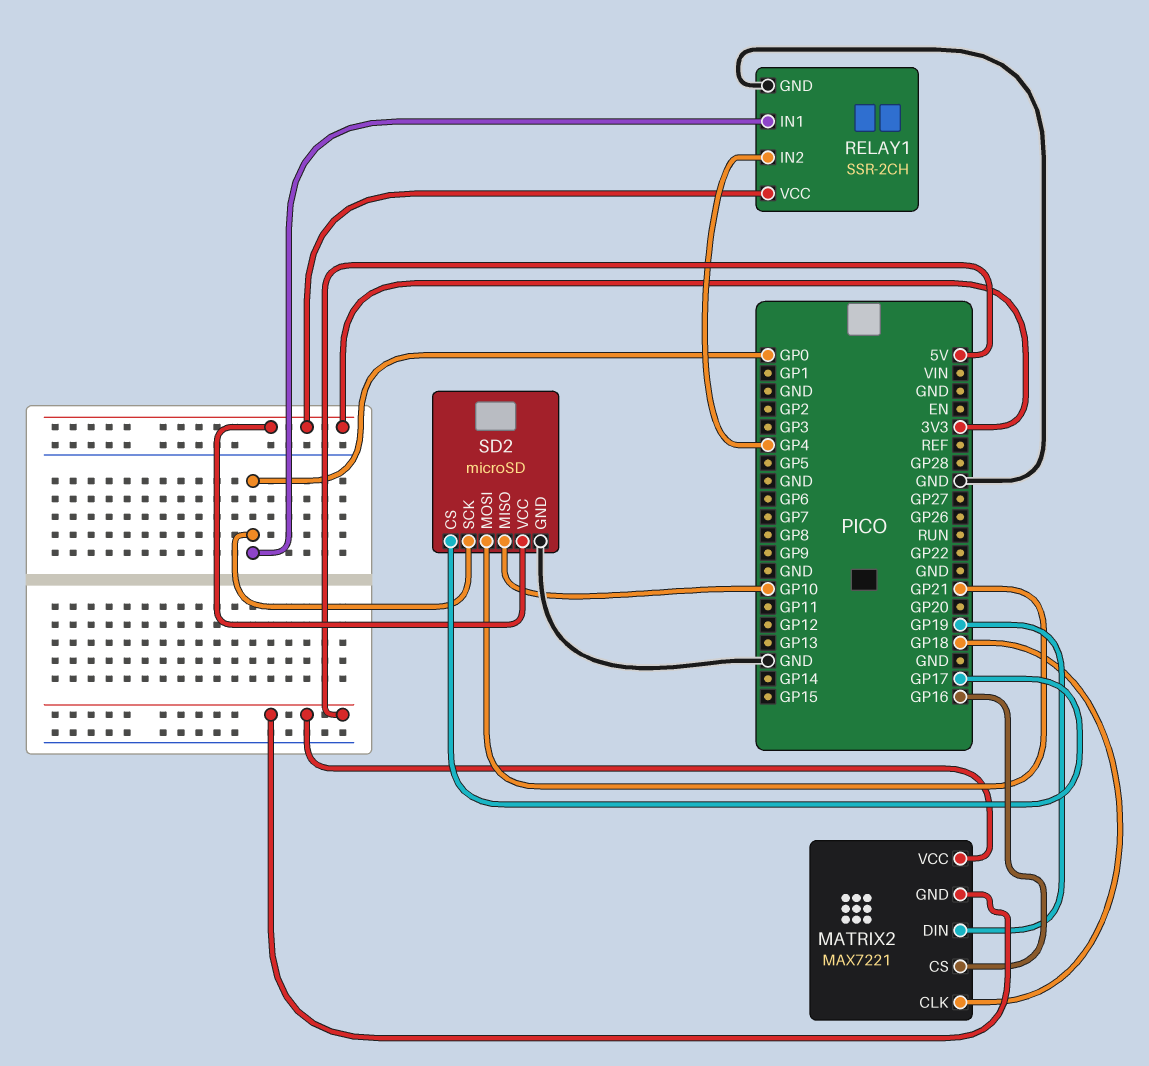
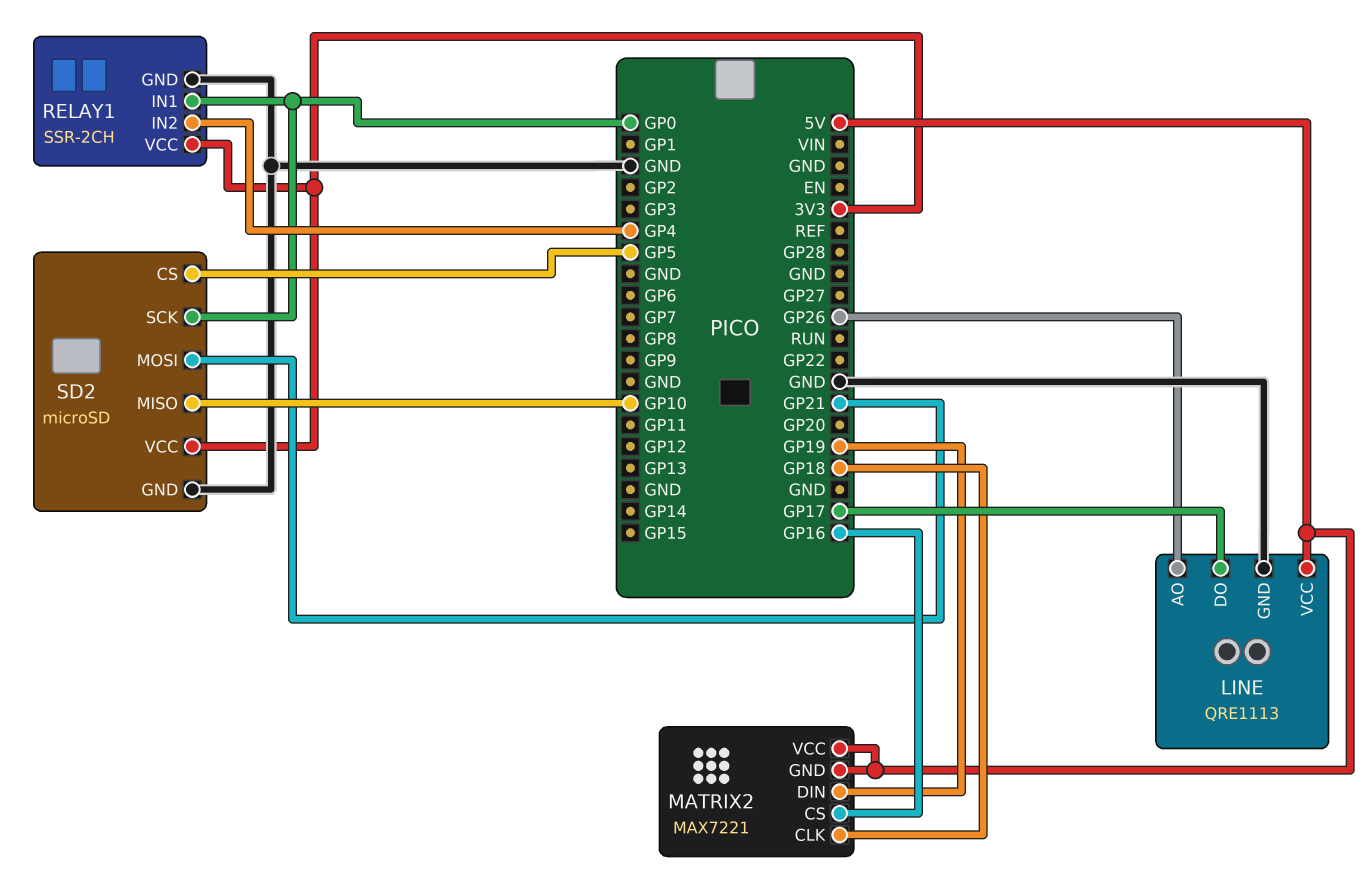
LINE: none -> QRE1113
LINE pin AO: none -> GP26
LINE pin DO: none -> GP17
LINE pin GND: none -> GND
LINE pin VCC: none -> 5V
SD2 pin CS: GP17 -> GP5

